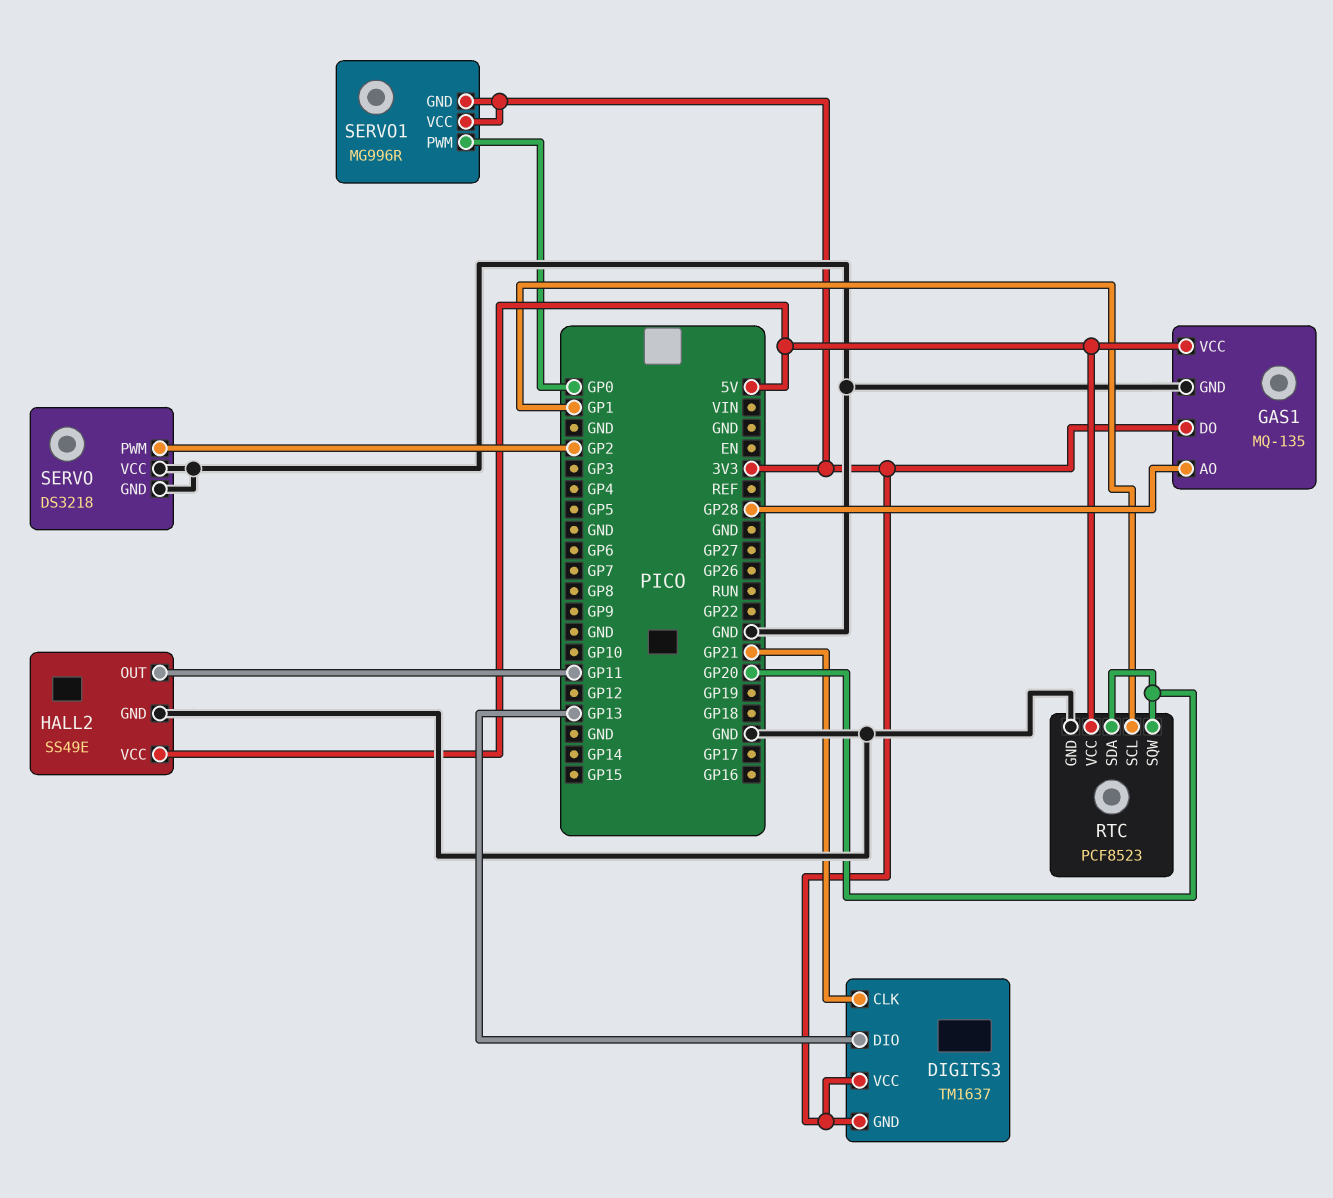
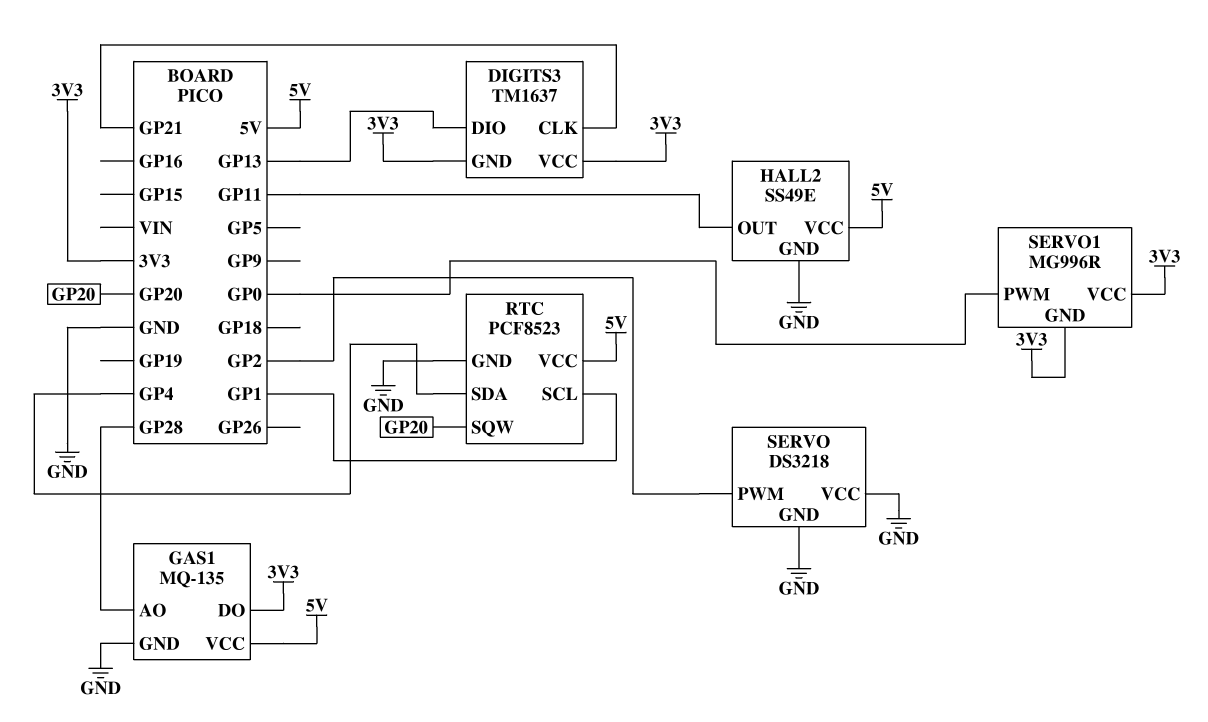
RTC pin SDA: GP20 -> GP4

